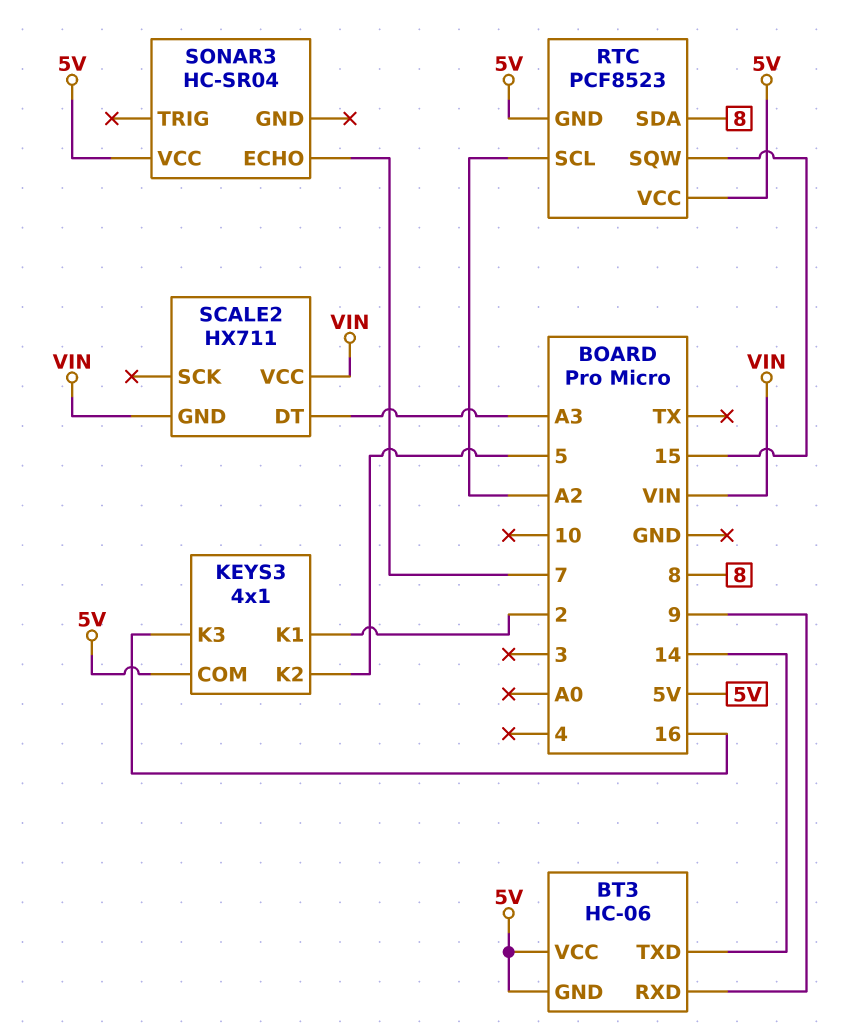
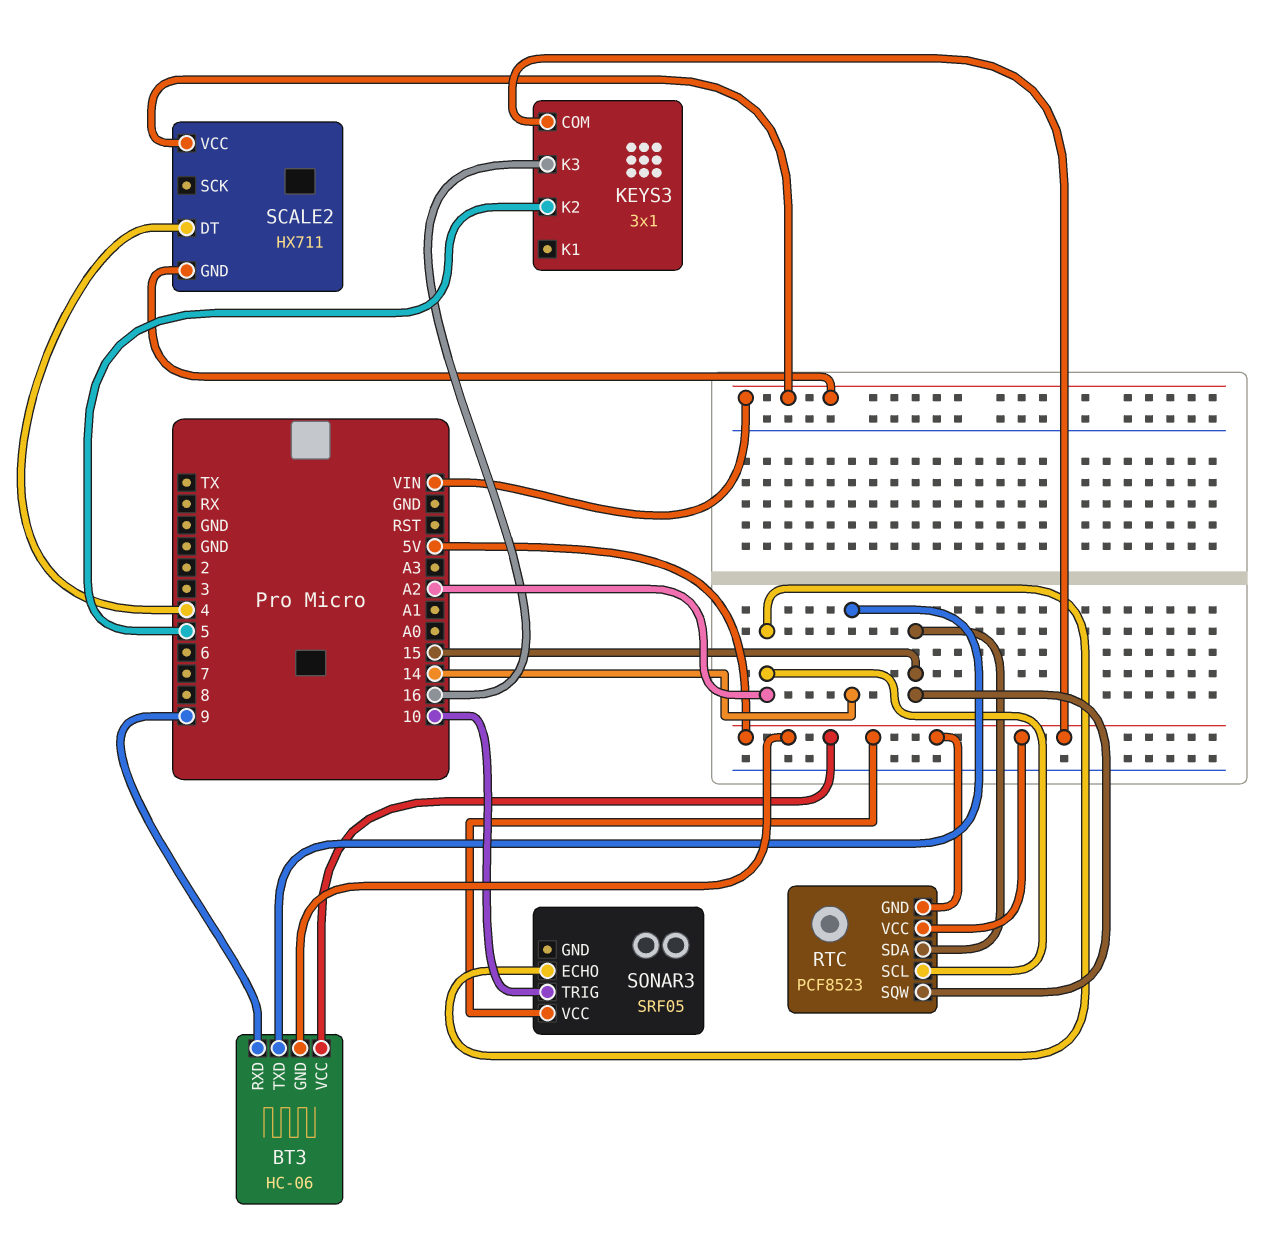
KEYS3: 4x1 -> 3x1
KEYS3 pin K1: 2 -> none
RTC pin SDA: 8 -> 15
SCALE2 pin DT: A3 -> 4
SONAR3: HC-SR04 -> SRF05
SONAR3 pin ECHO: 7 -> A2
SONAR3 pin TRIG: none -> 10

